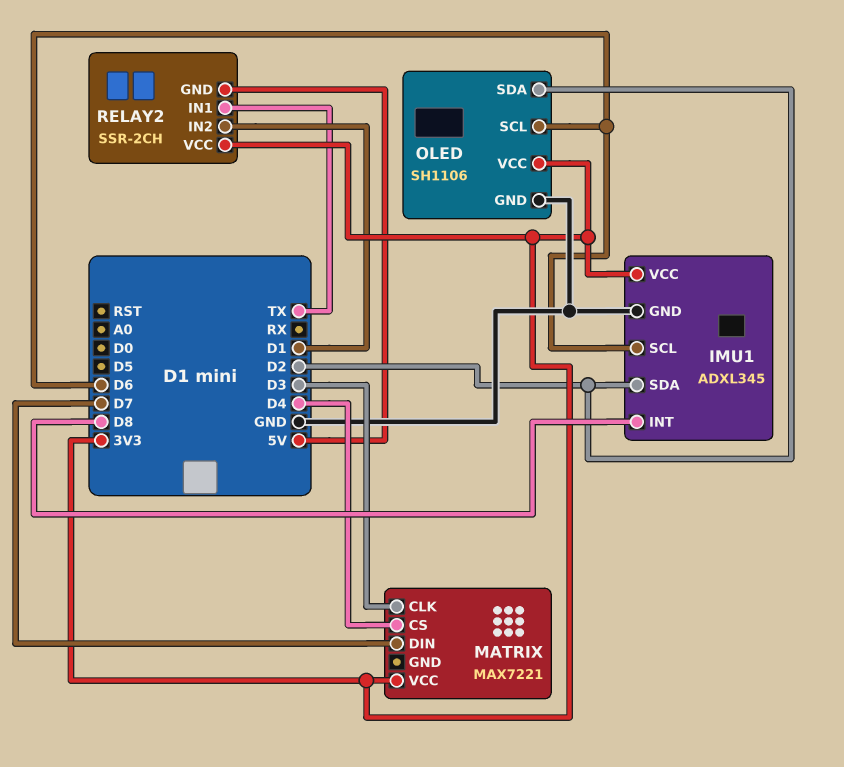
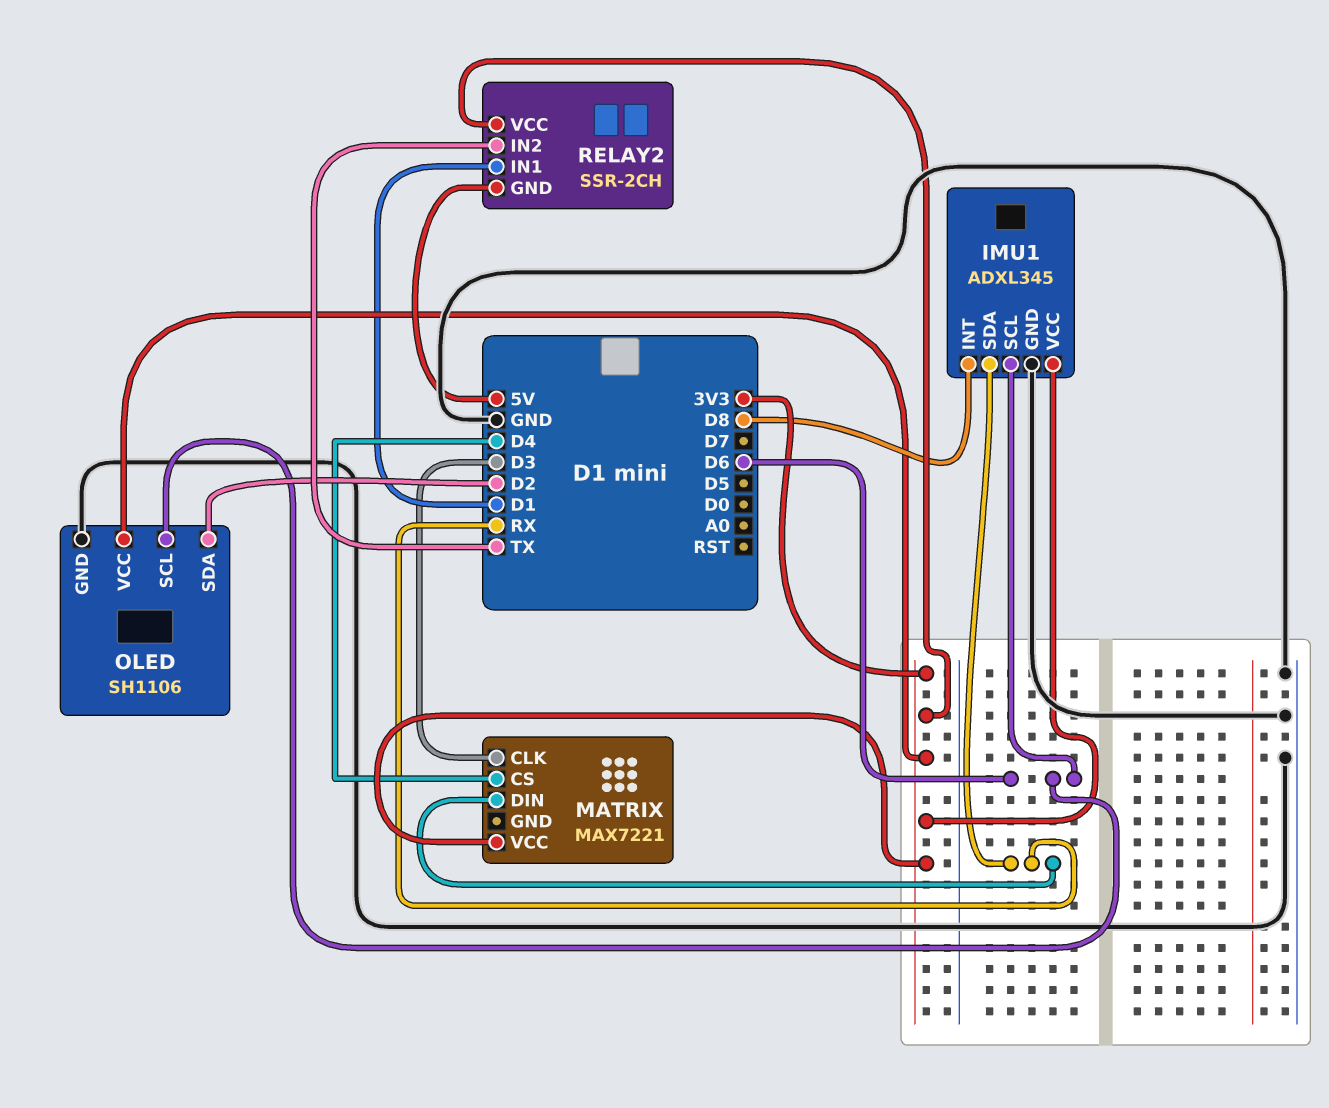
IMU1 pin SDA: D2 -> RX
MATRIX pin DIN: D7 -> RX
RELAY2 pin IN1: TX -> D1
RELAY2 pin IN2: D1 -> TX

